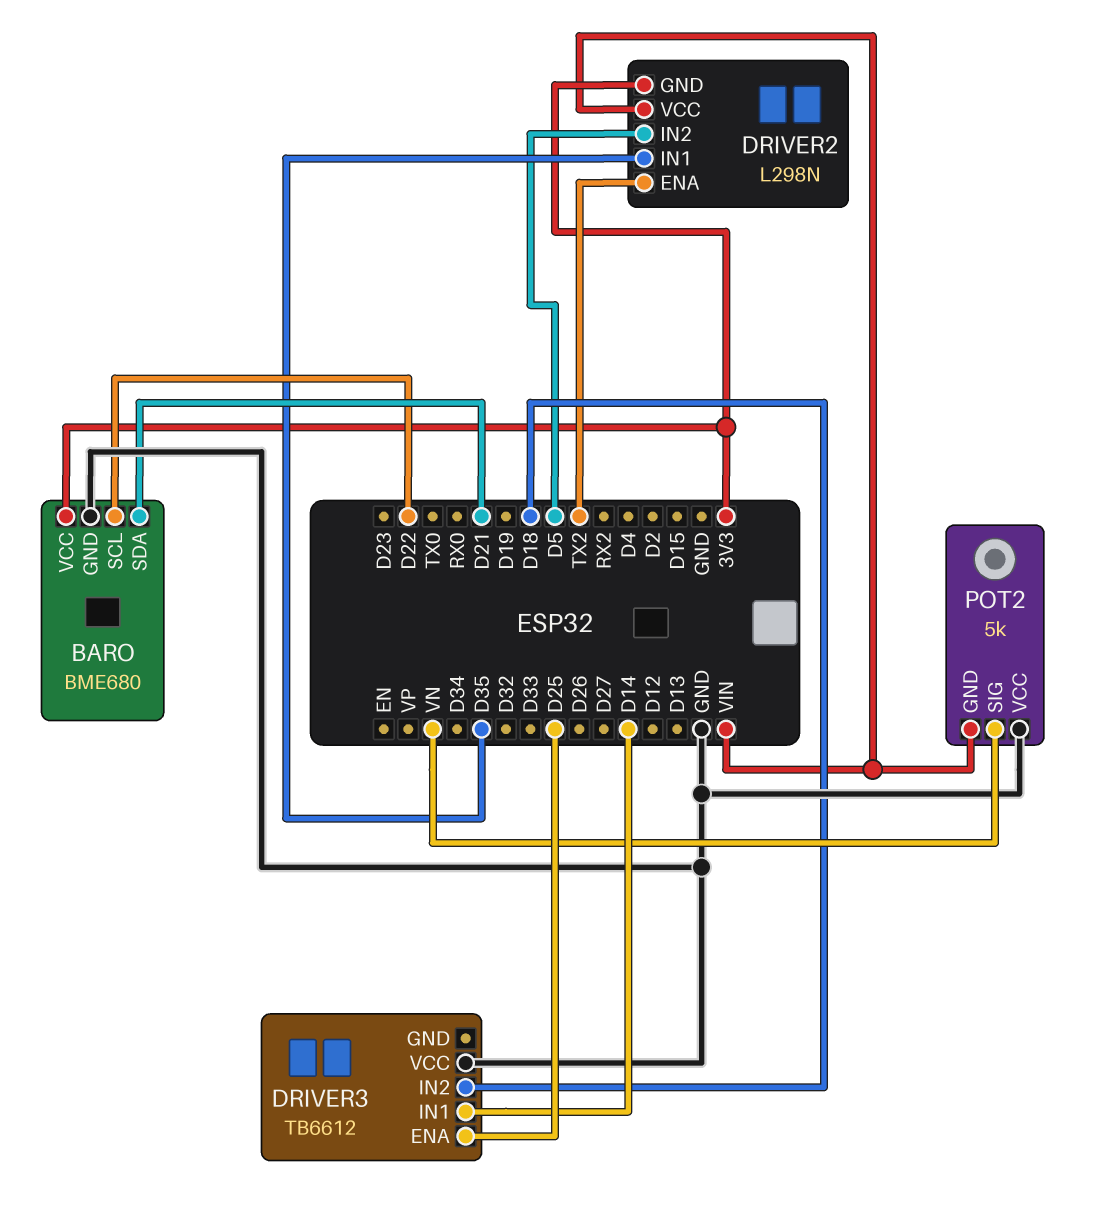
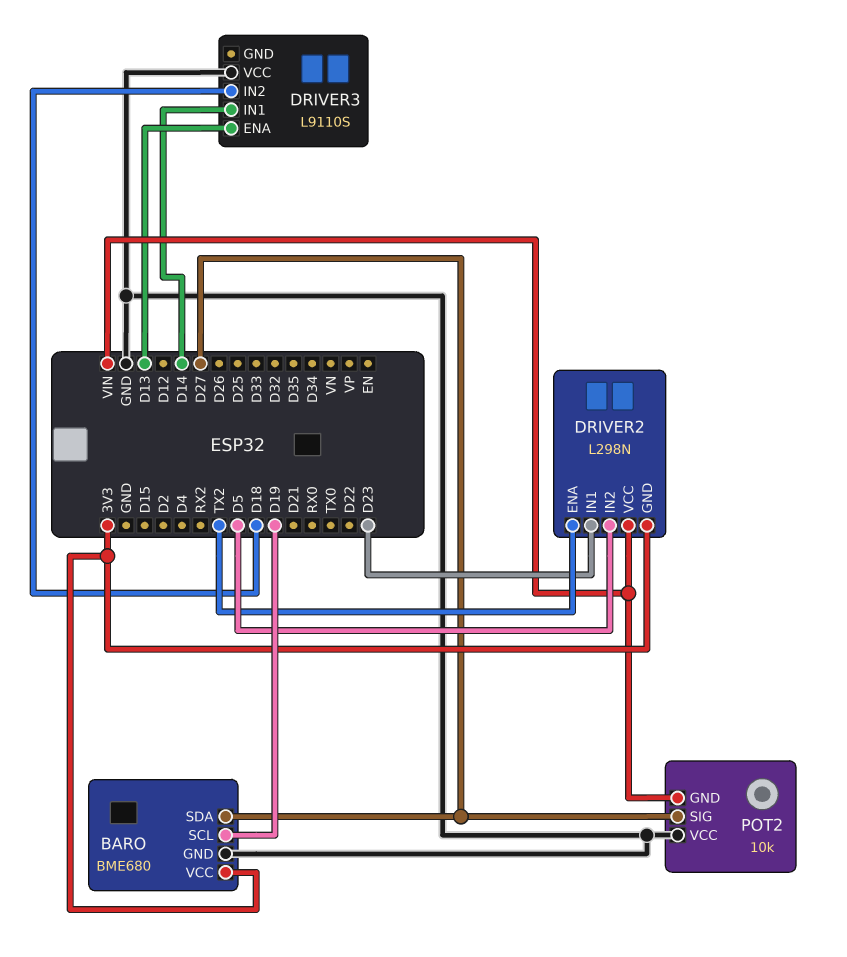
BARO pin SCL: D22 -> D19
BARO pin SDA: D21 -> D27
DRIVER2 pin IN1: D35 -> D23
DRIVER3: TB6612 -> L9110S
DRIVER3 pin ENA: D25 -> D13
POT2: 5k -> 10k
POT2 pin SIG: VN -> D27

